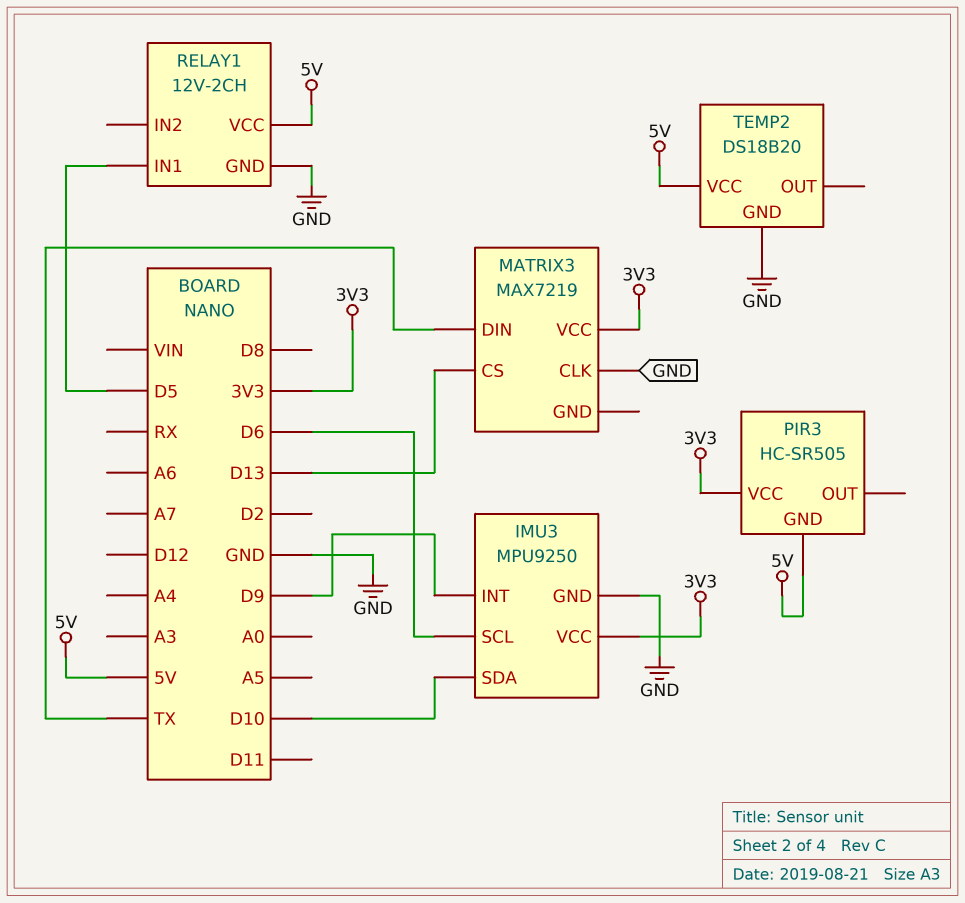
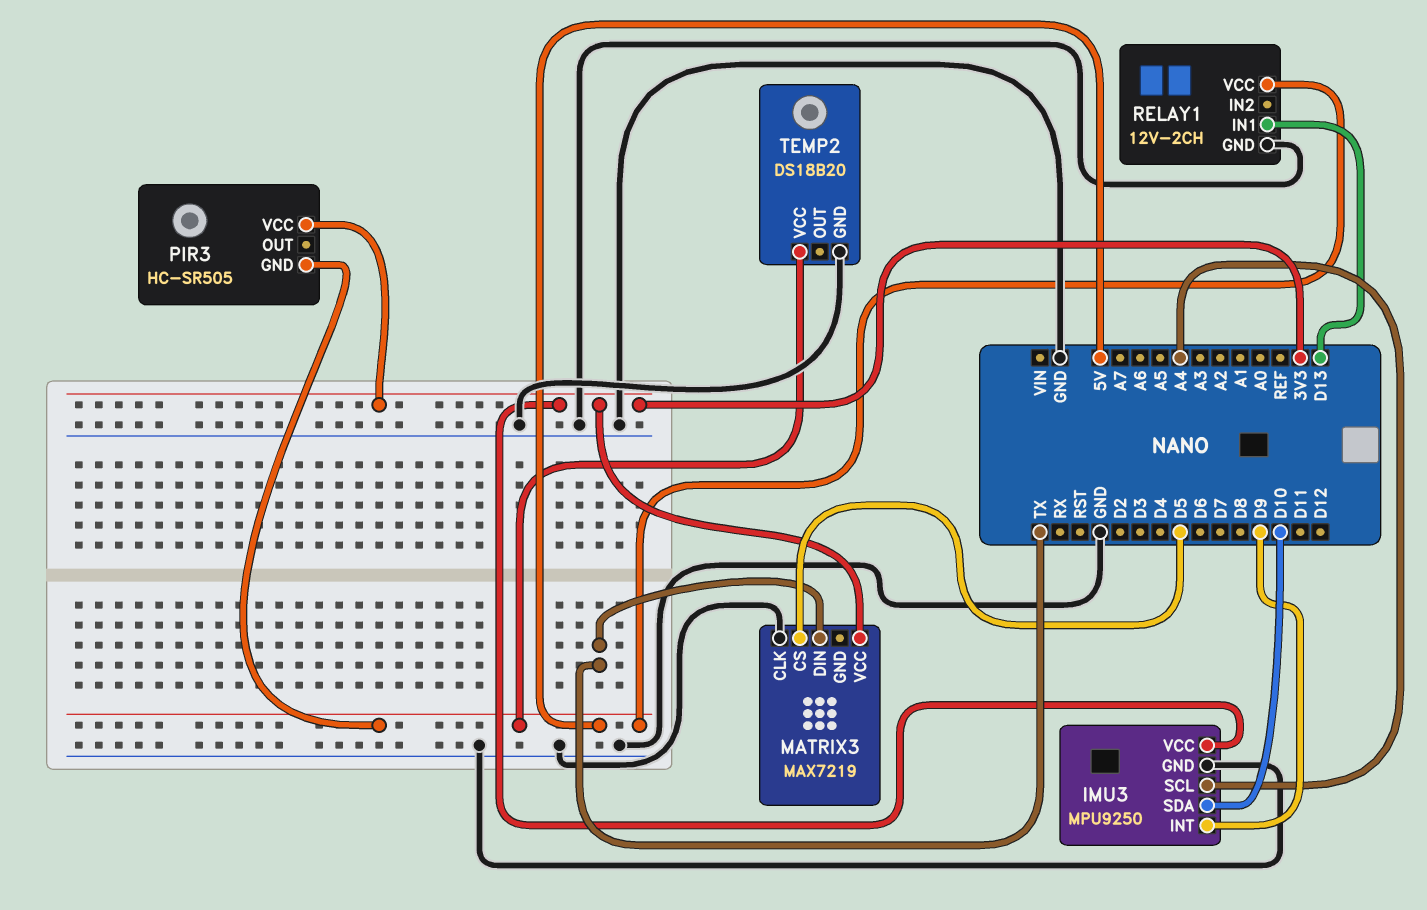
IMU3 pin SCL: D6 -> A4
MATRIX3 pin CS: D13 -> D5
RELAY1 pin IN1: D5 -> D13

